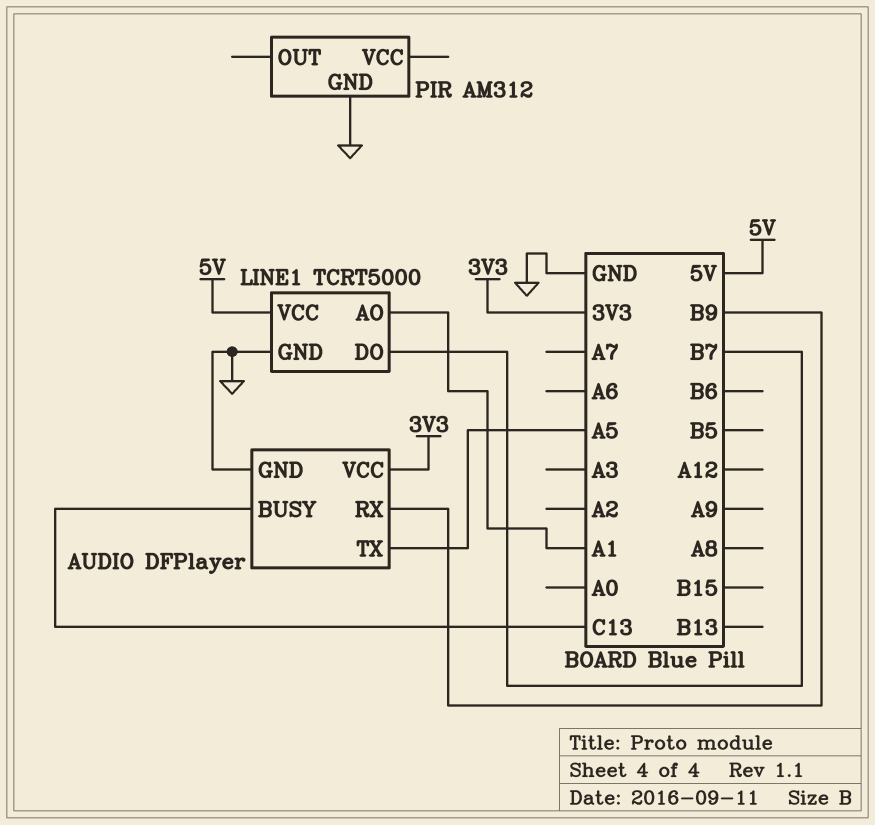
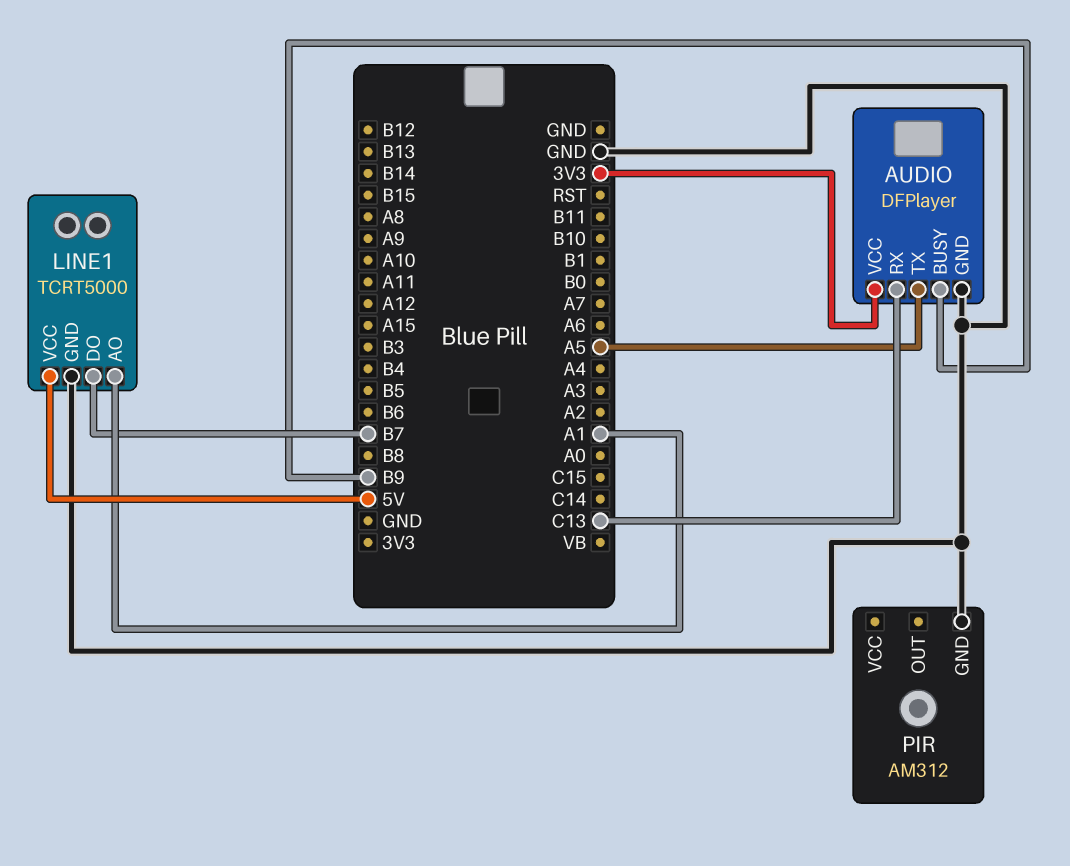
AUDIO pin BUSY: C13 -> B9
AUDIO pin RX: B9 -> C13

